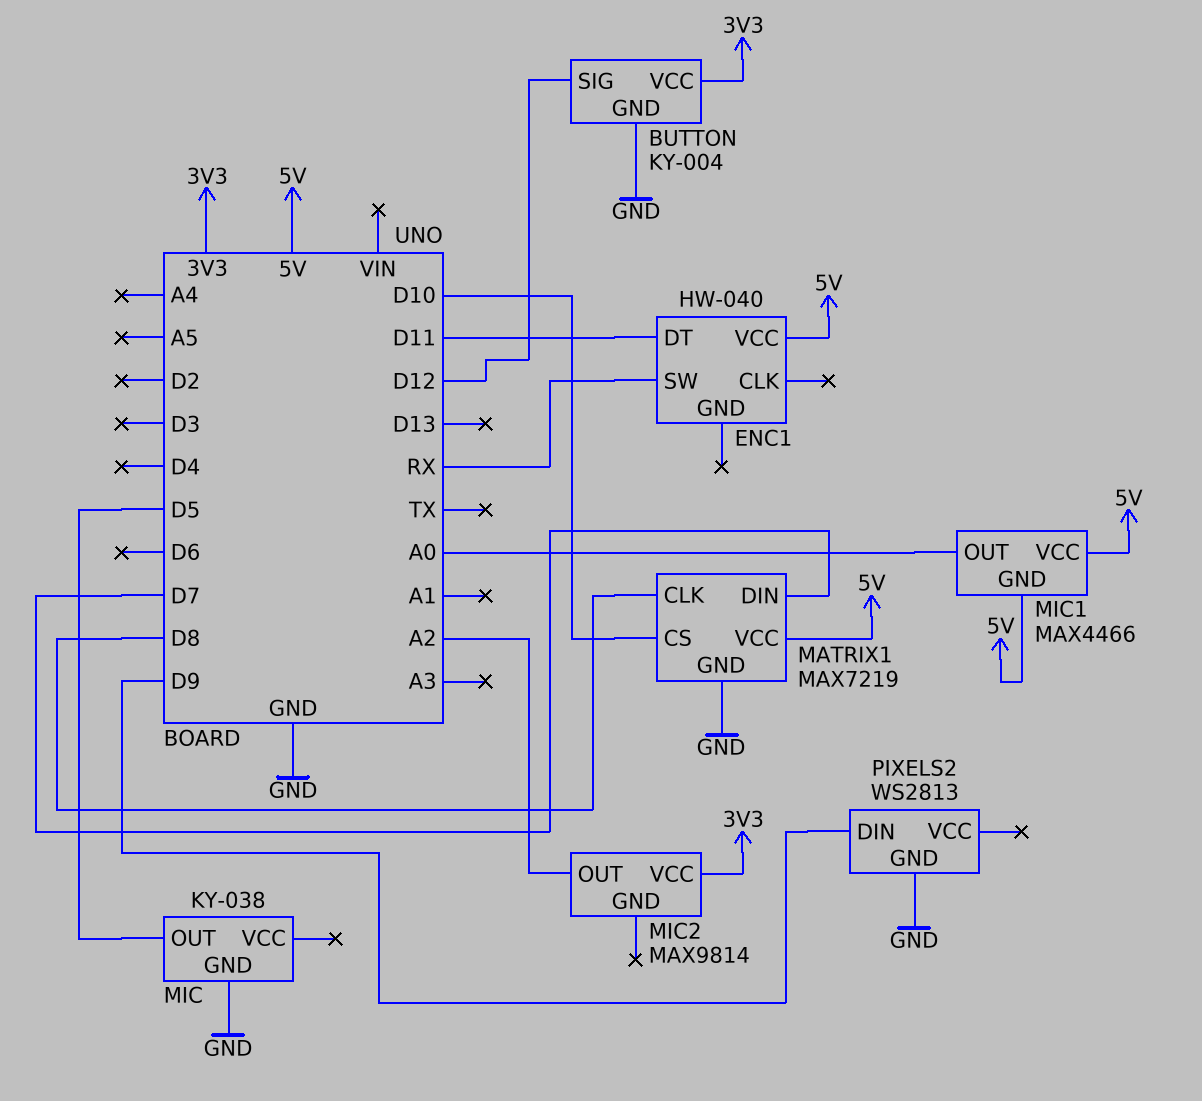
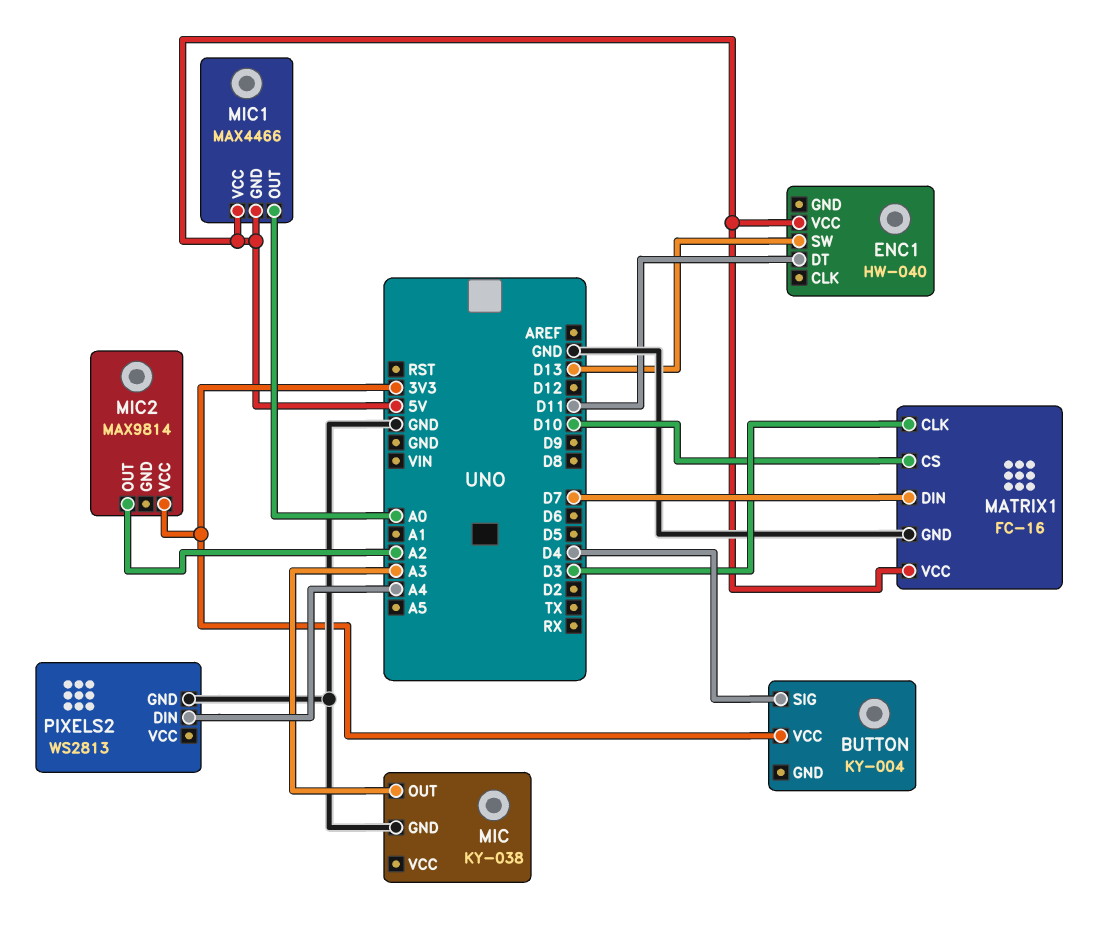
BUTTON pin GND: GND -> none
BUTTON pin SIG: D12 -> D4
ENC1 pin SW: RX -> D13
MATRIX1: MAX7219 -> FC-16
MATRIX1 pin CLK: D8 -> D3
MIC pin OUT: D5 -> A3
PIXELS2 pin DIN: D9 -> A4

